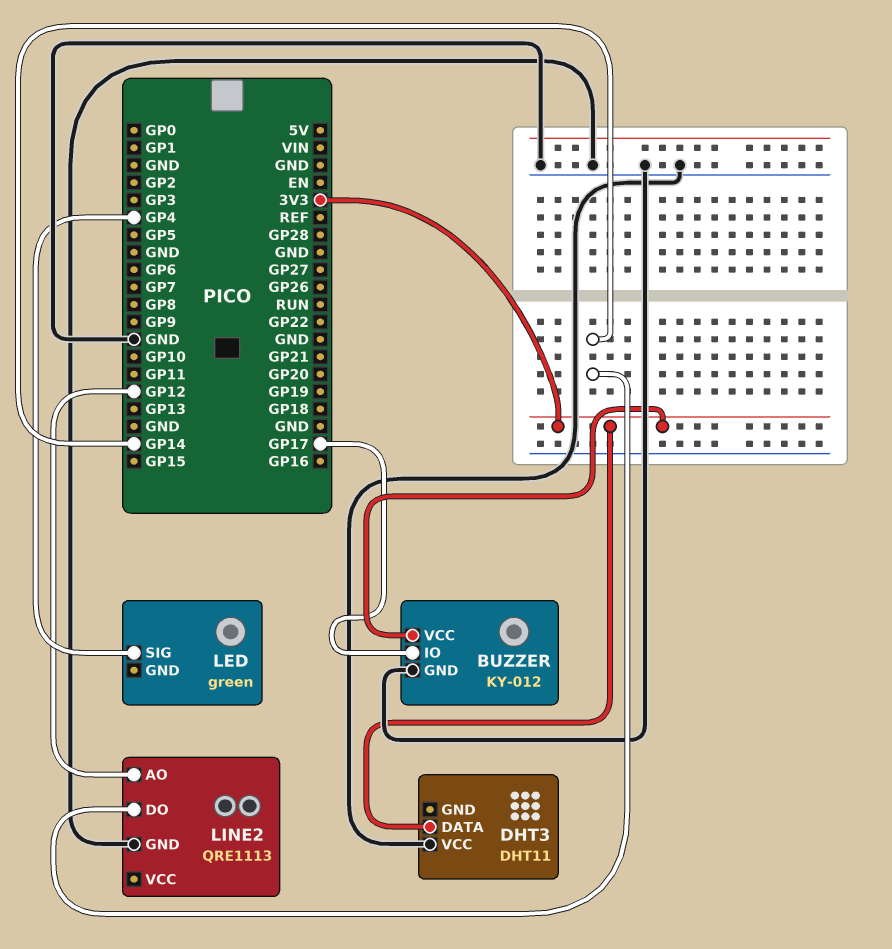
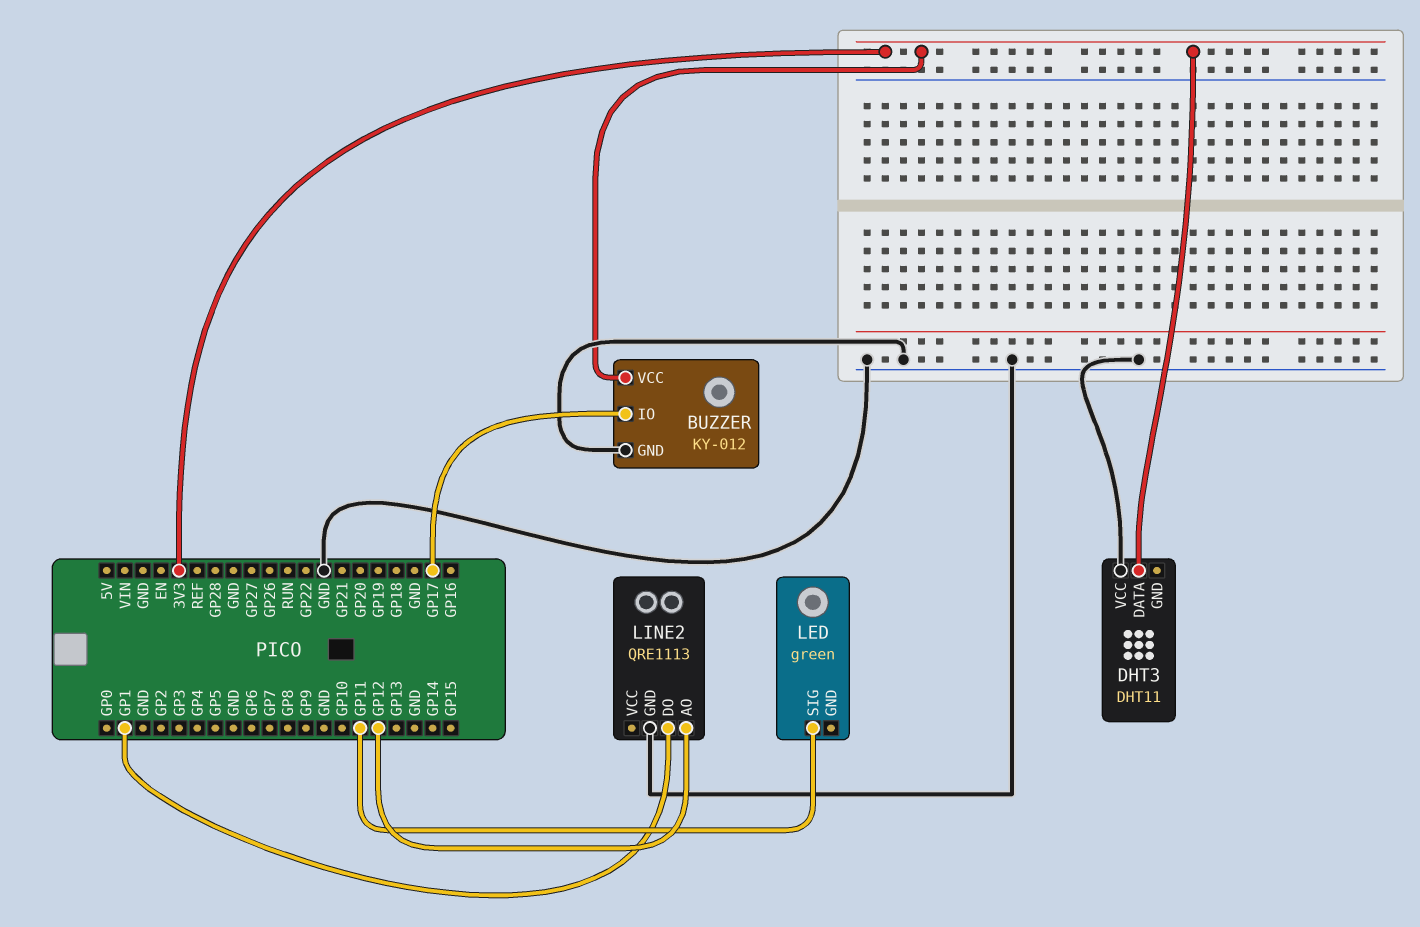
LED pin SIG: GP4 -> GP11
LINE2 pin DO: GP14 -> GP1

